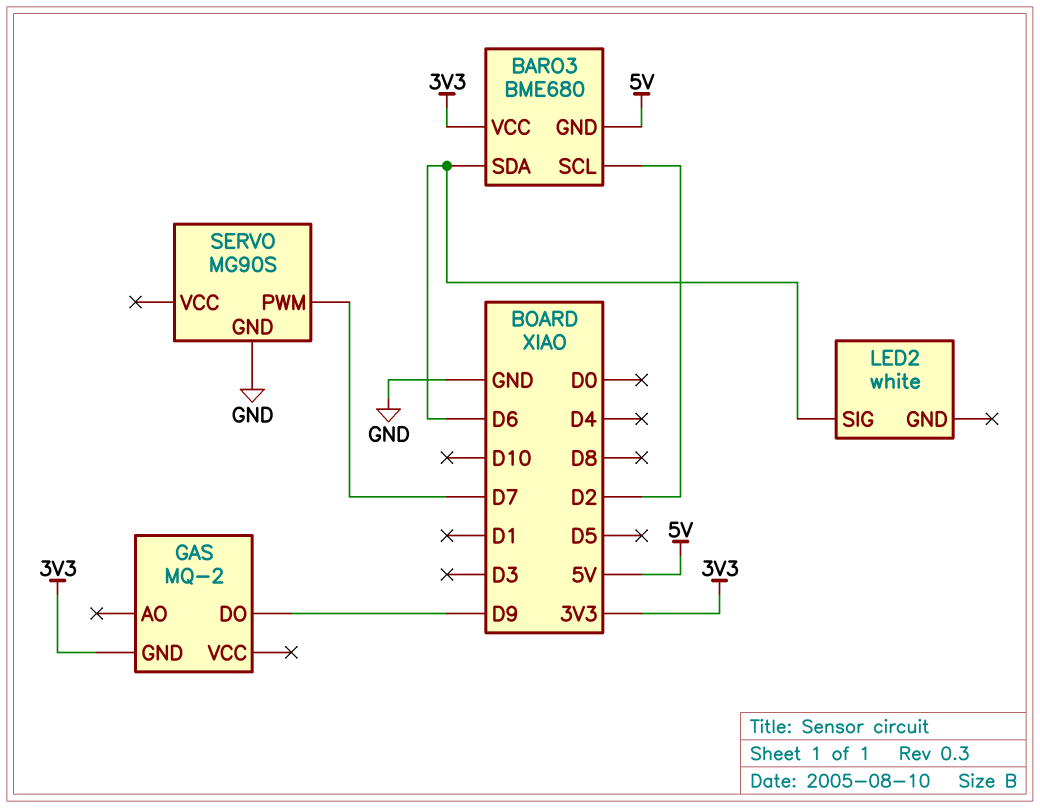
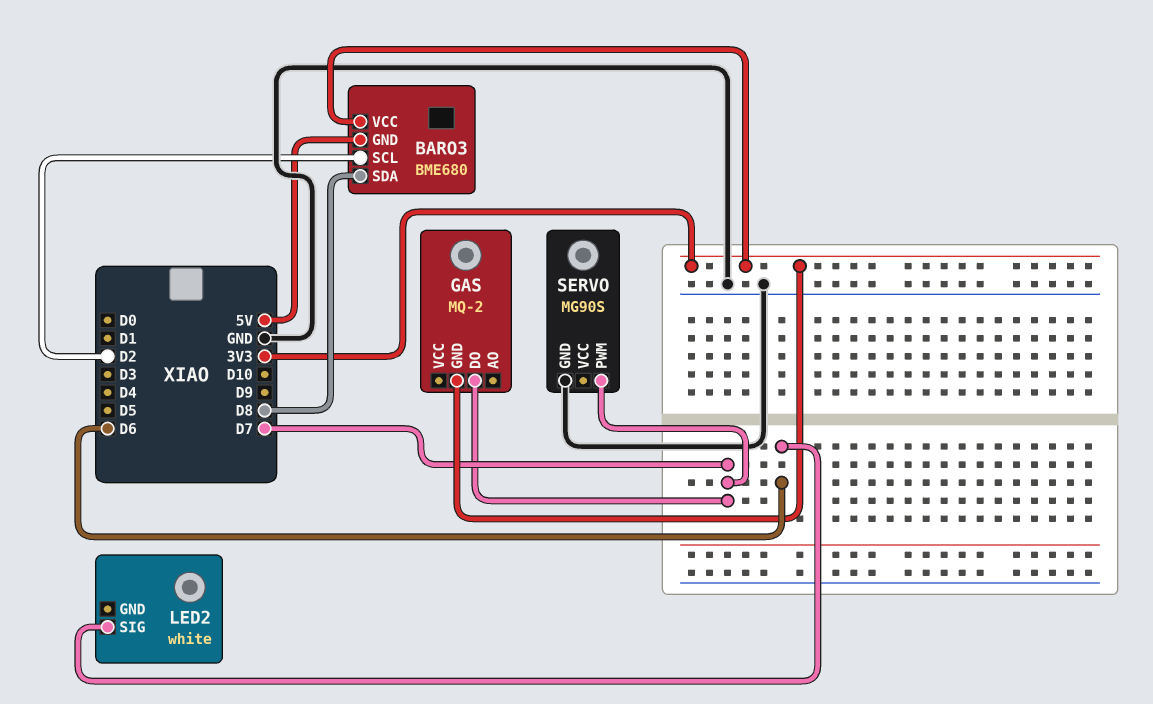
BARO3 pin SDA: D6 -> D8
GAS pin DO: D9 -> D7

